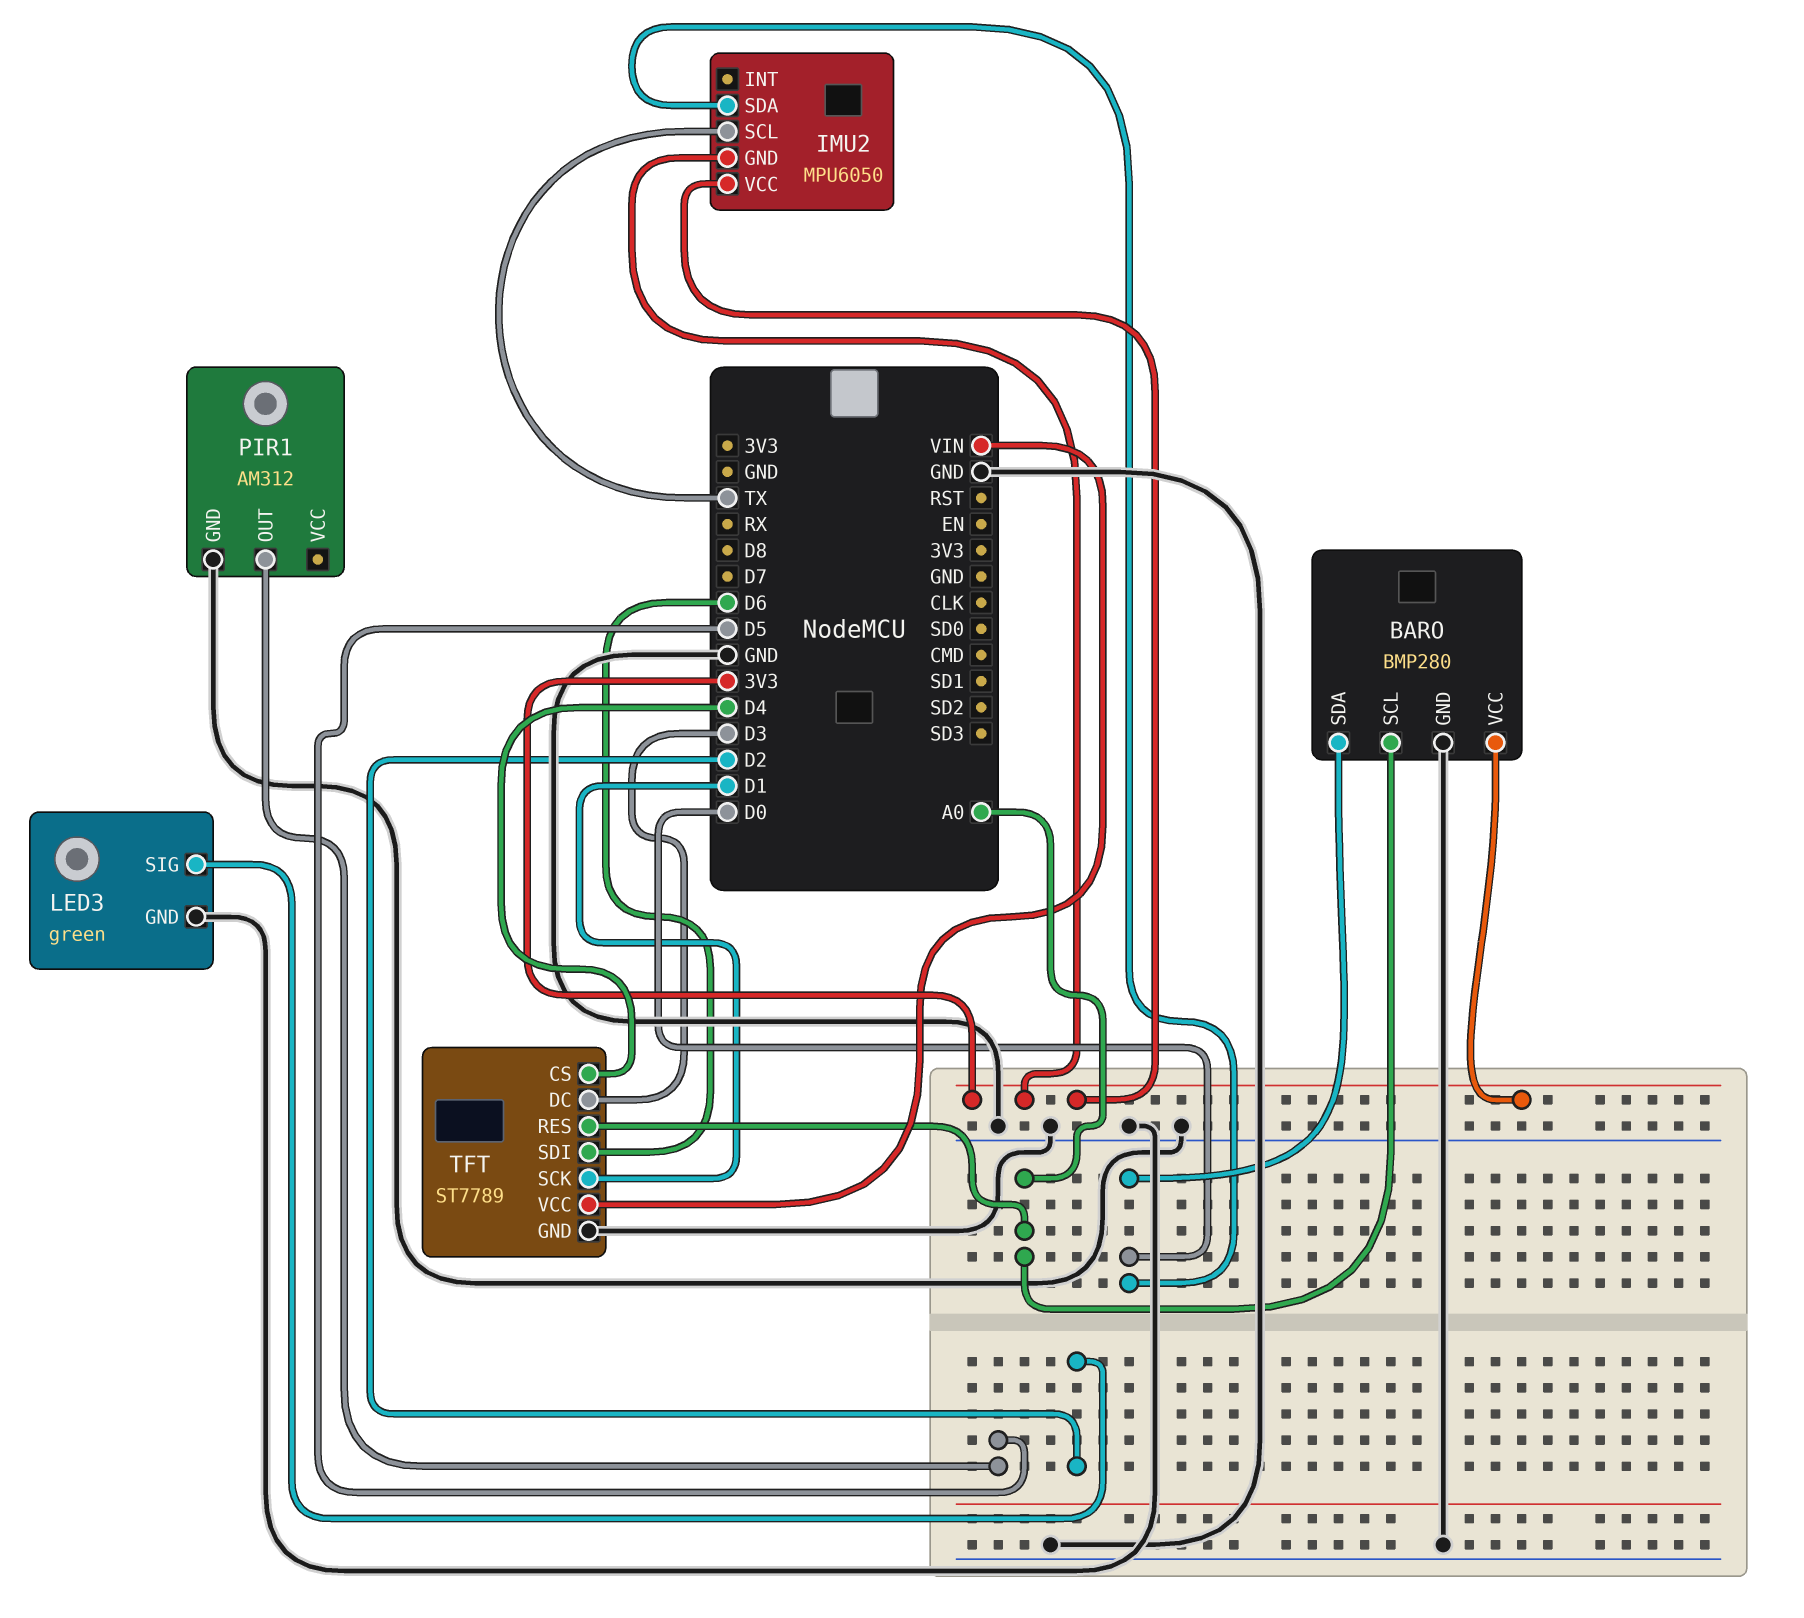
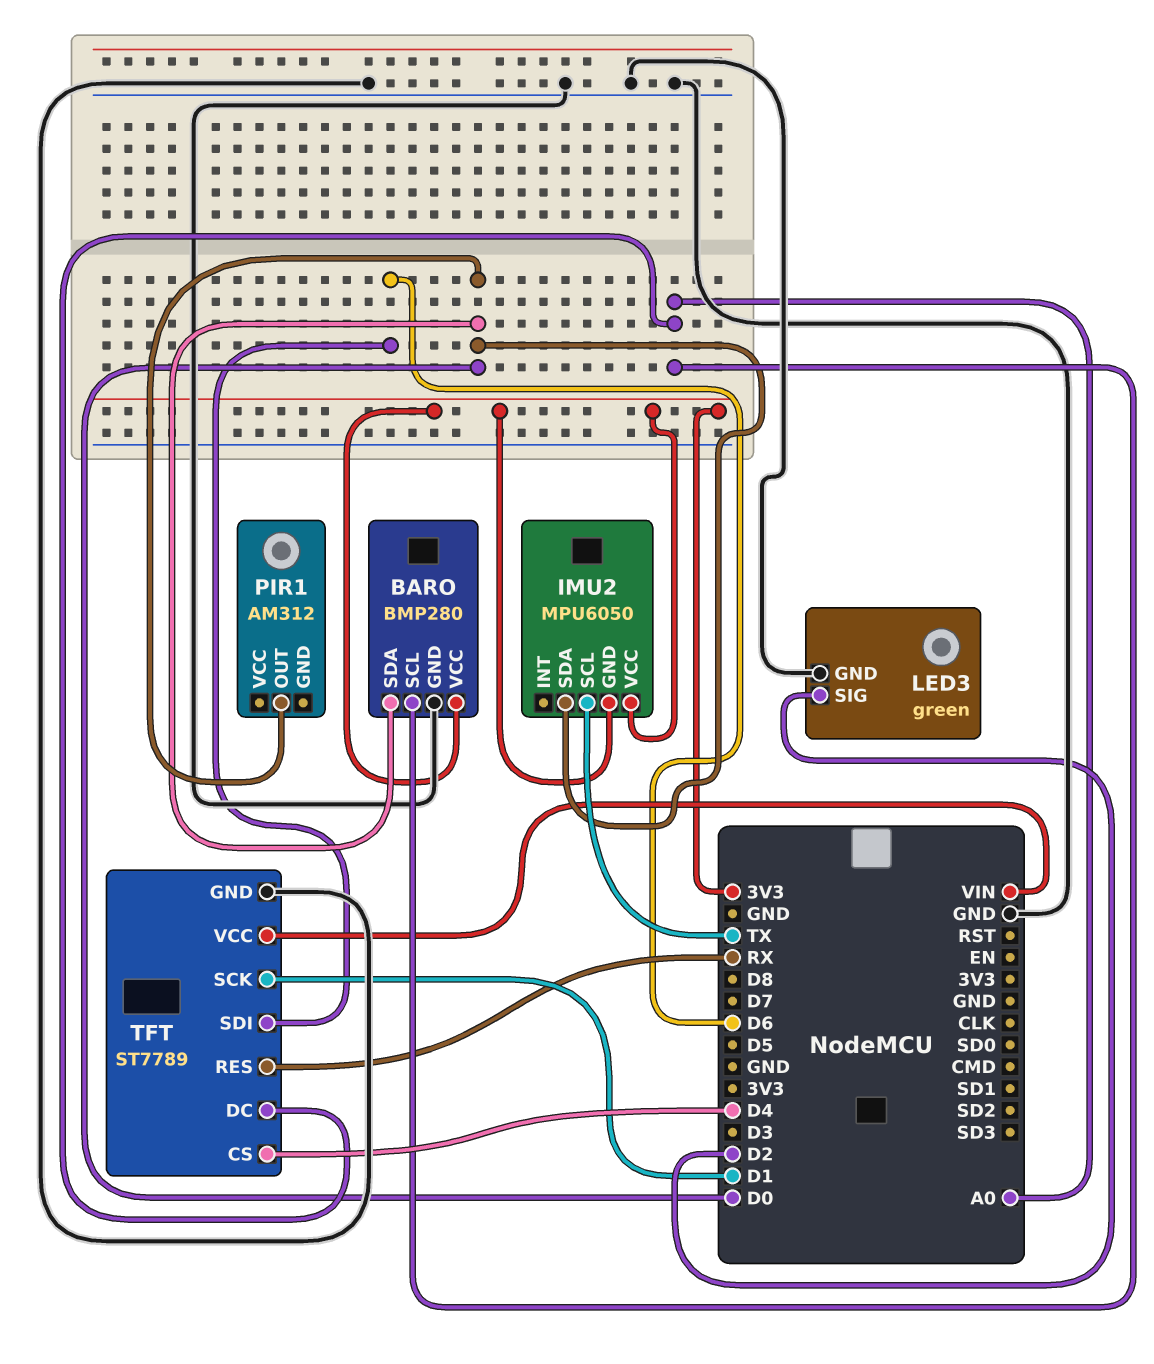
PIR1 pin GND: GND -> none
PIR1 pin OUT: D5 -> D0
TFT pin DC: D3 -> A0
TFT pin RES: A0 -> RX

